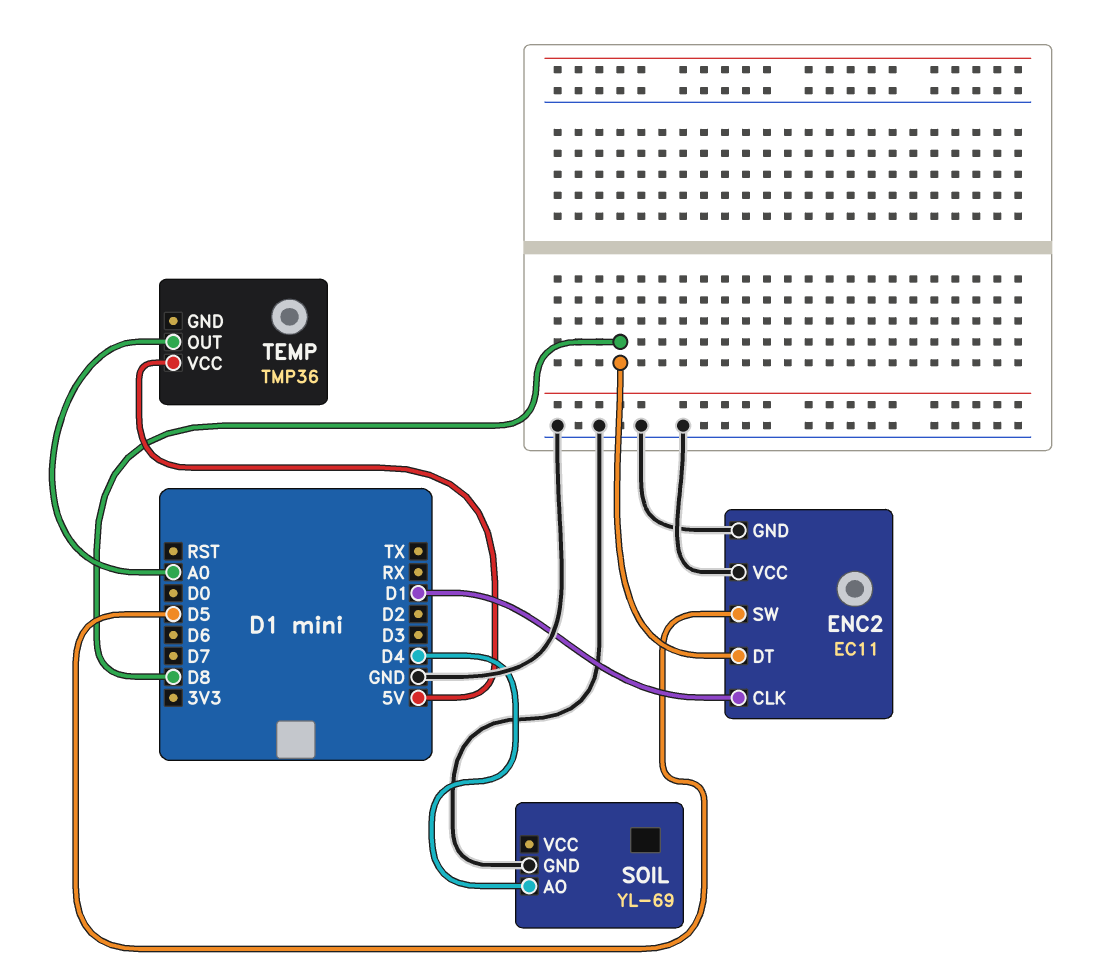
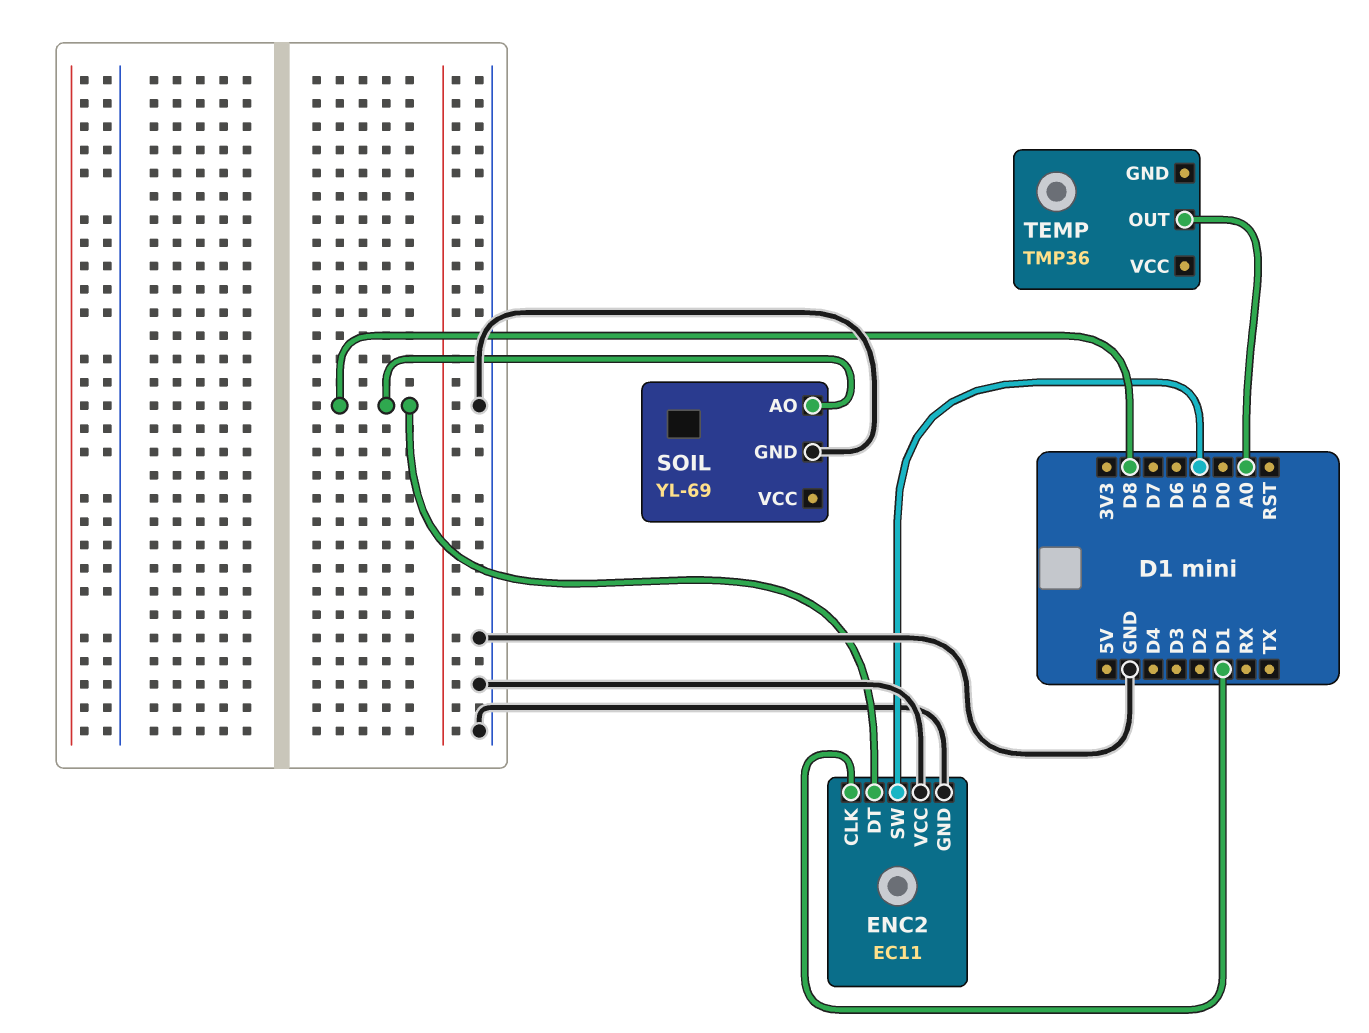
SOIL pin AO: D4 -> D8
TEMP pin VCC: 5V -> none

